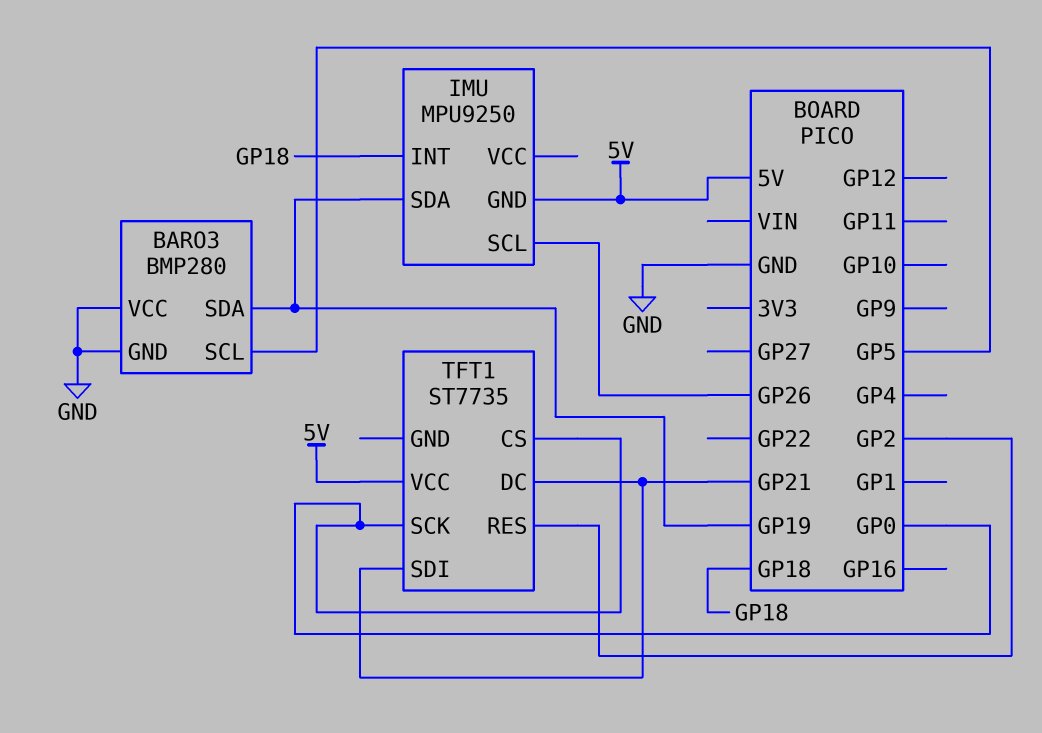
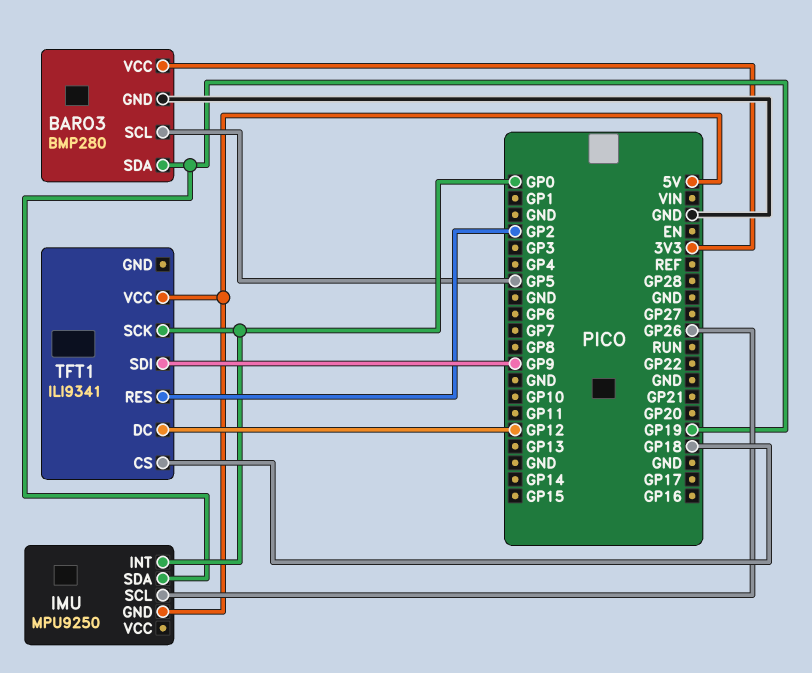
BARO3 pin VCC: GND -> 3V3
IMU pin INT: GP18 -> GP0
TFT1: ST7735 -> ILI9341
TFT1 pin CS: GP0 -> GP18
TFT1 pin DC: GP21 -> GP12
TFT1 pin SDI: GP21 -> GP9

